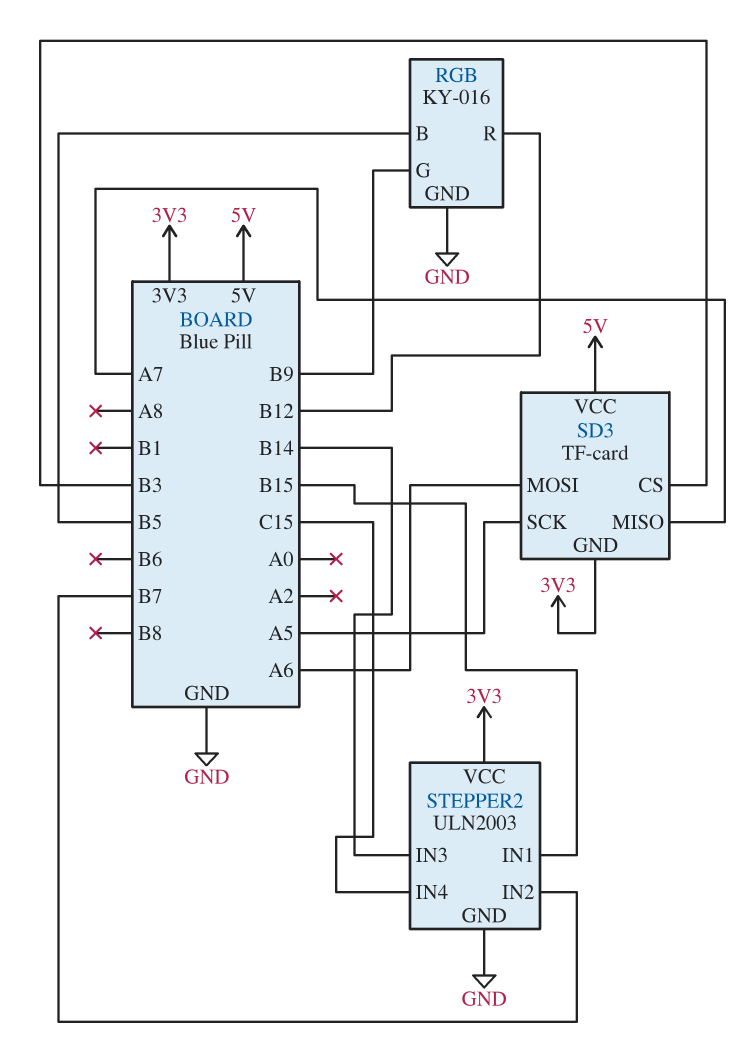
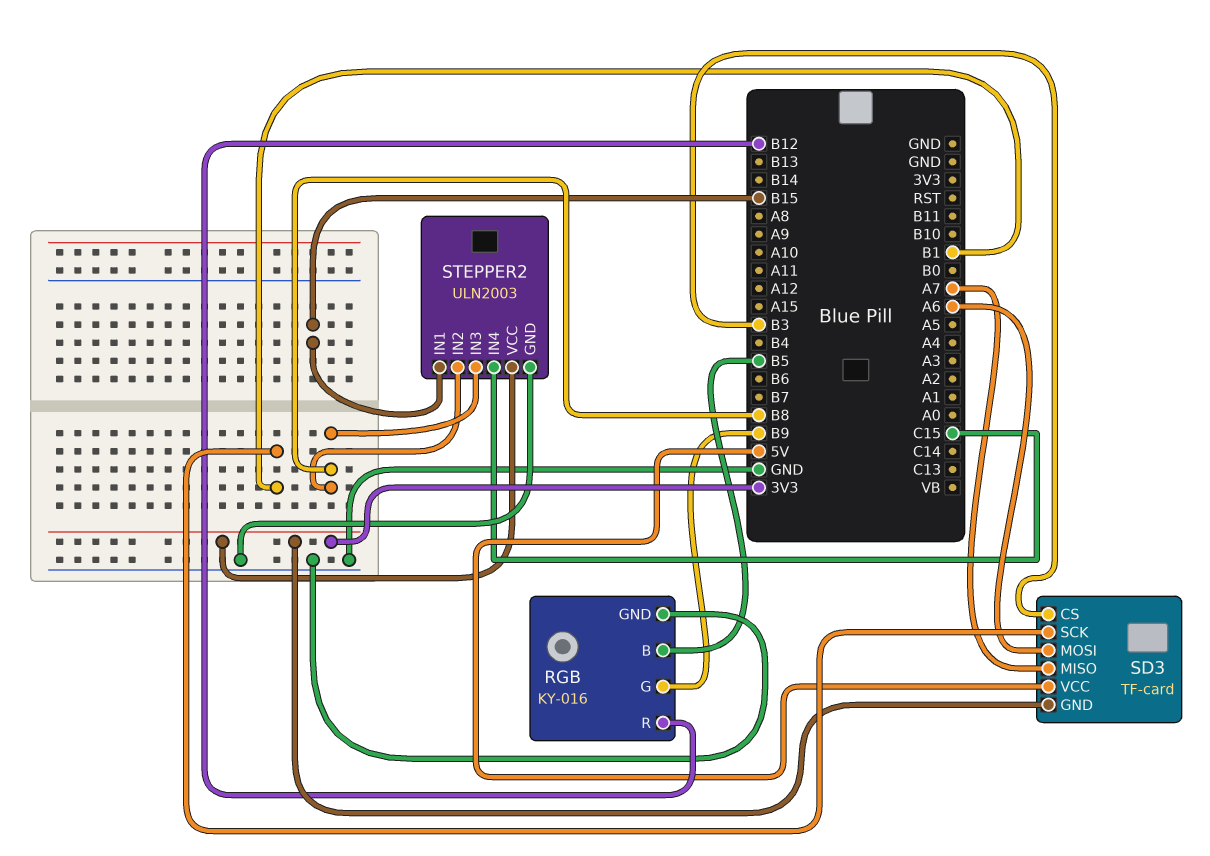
SD3 pin SCK: A5 -> B1
STEPPER2 pin IN2: B7 -> B8
STEPPER2 pin IN3: B14 -> B8

